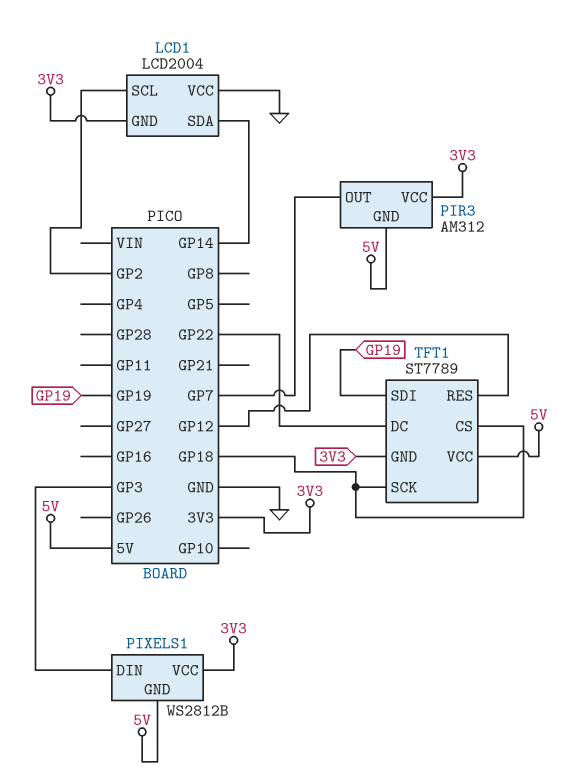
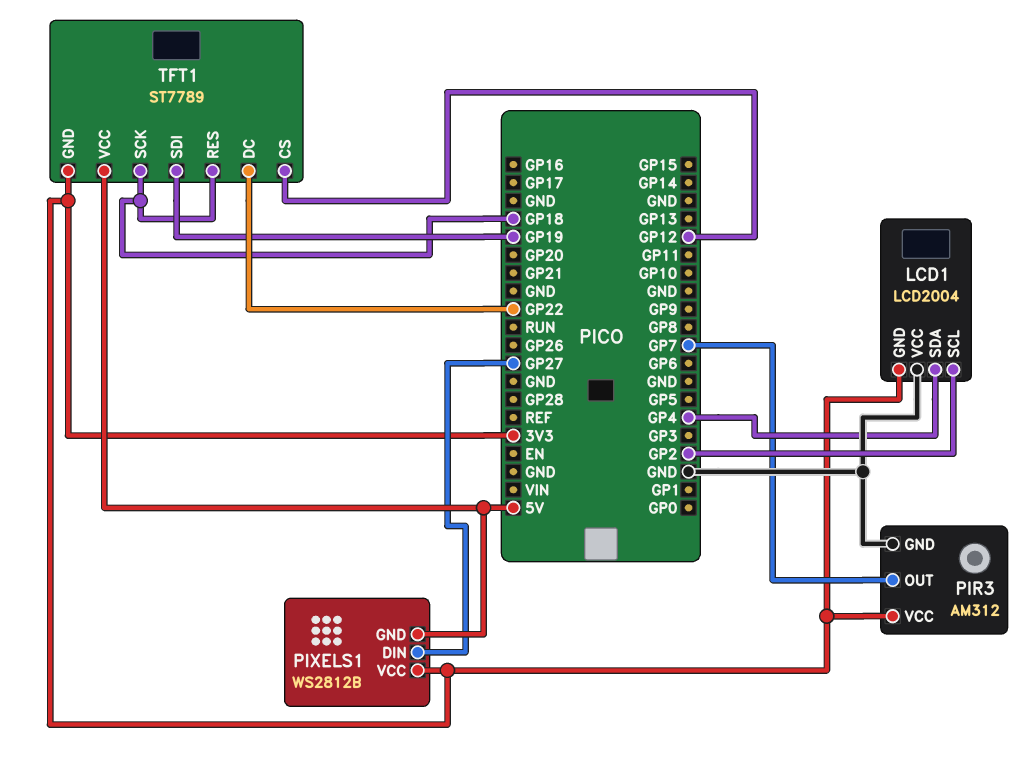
LCD1 pin SDA: GP14 -> GP4
PIR3 pin GND: 5V -> GND
PIXELS1 pin DIN: GP3 -> GP27
TFT1 pin CS: GP18 -> GP12
TFT1 pin RES: GP12 -> GP18

